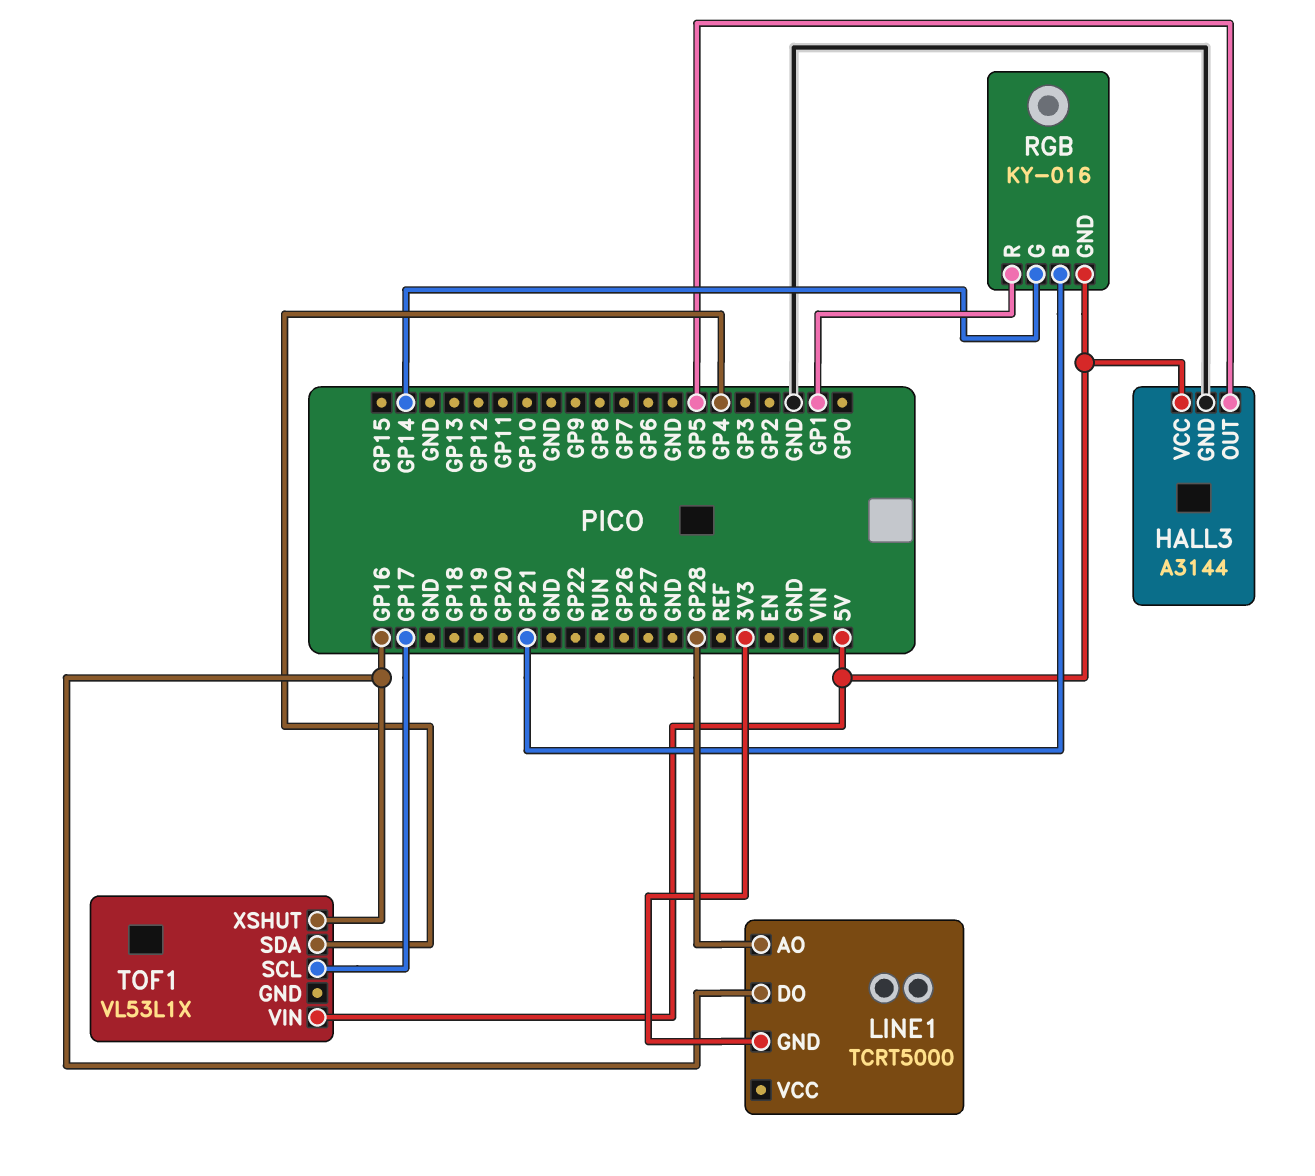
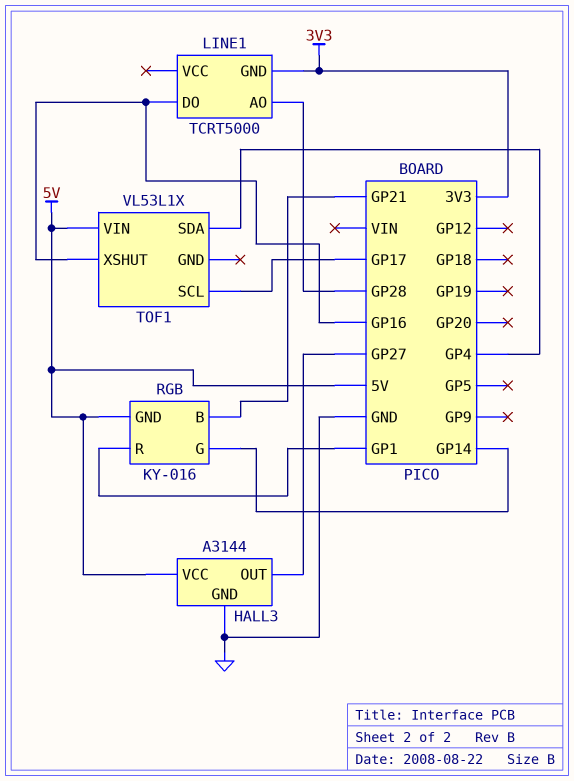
HALL3 pin OUT: GP5 -> GP27

